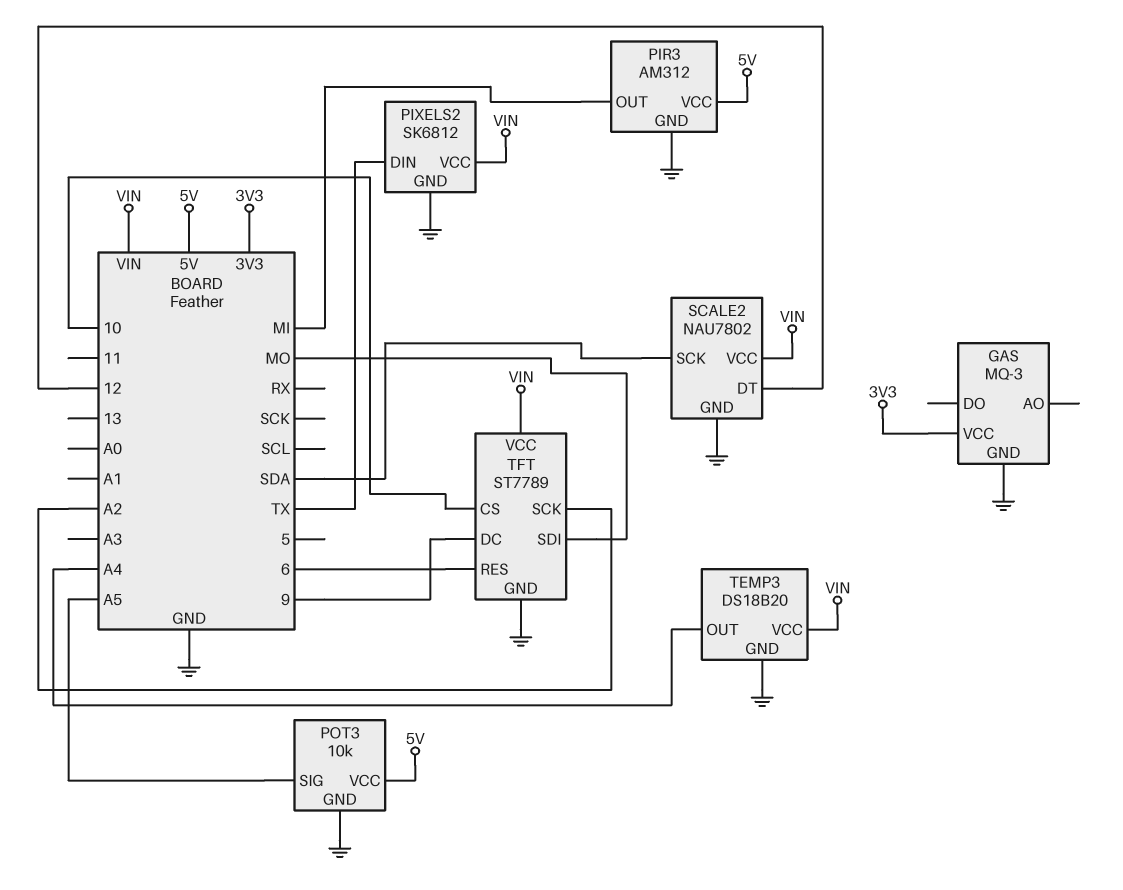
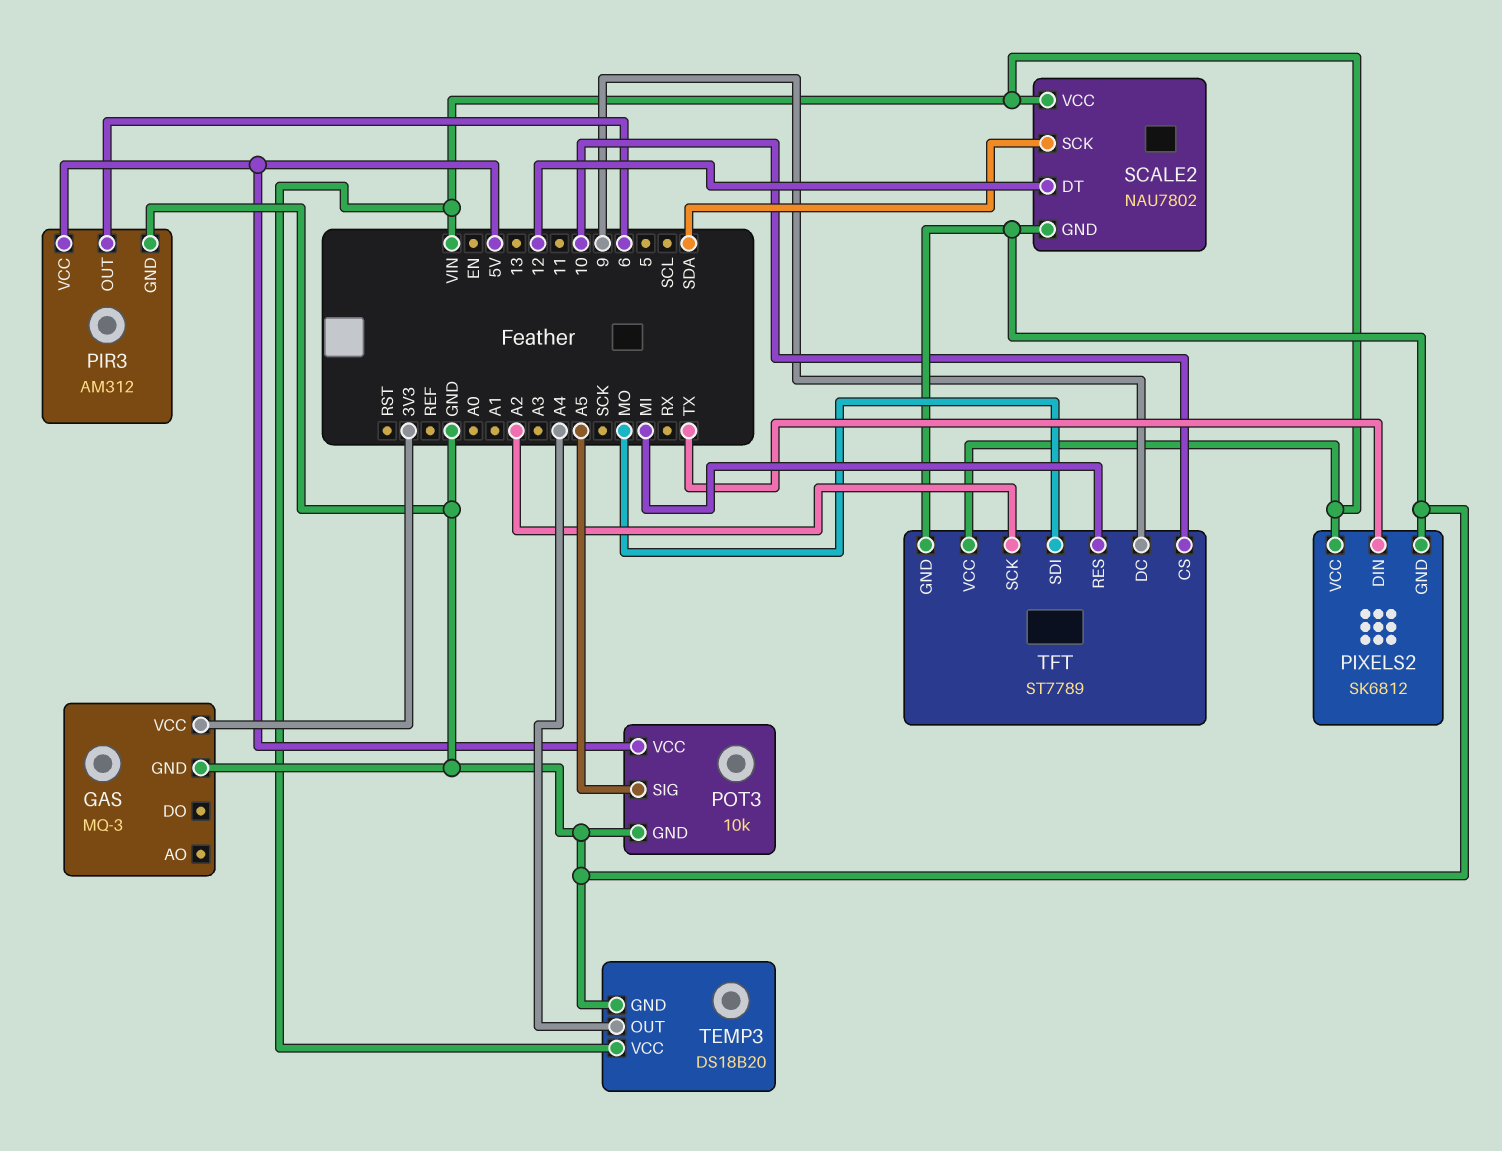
PIR3 pin OUT: MI -> 6
TFT pin RES: 6 -> MI

